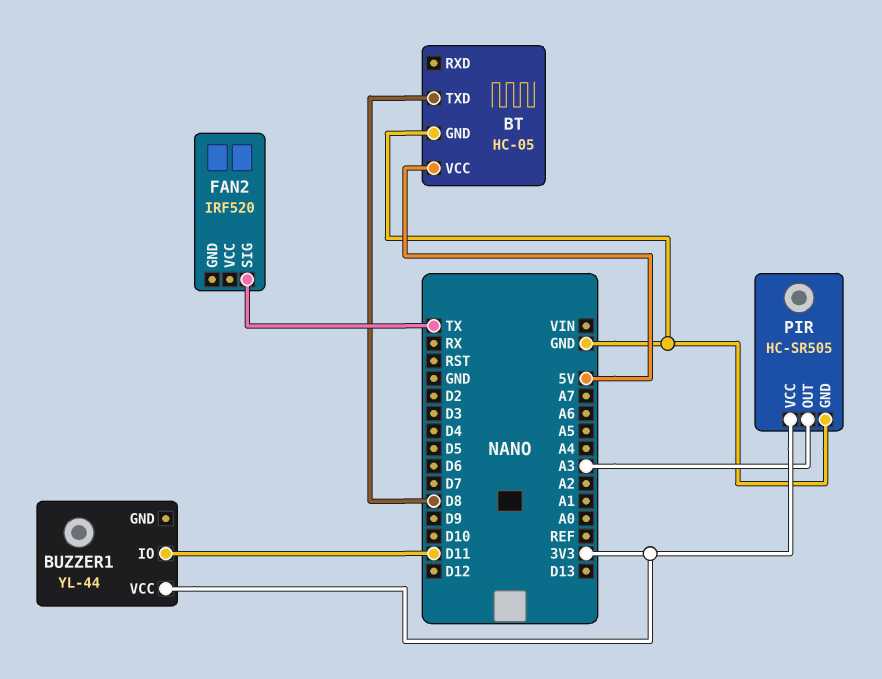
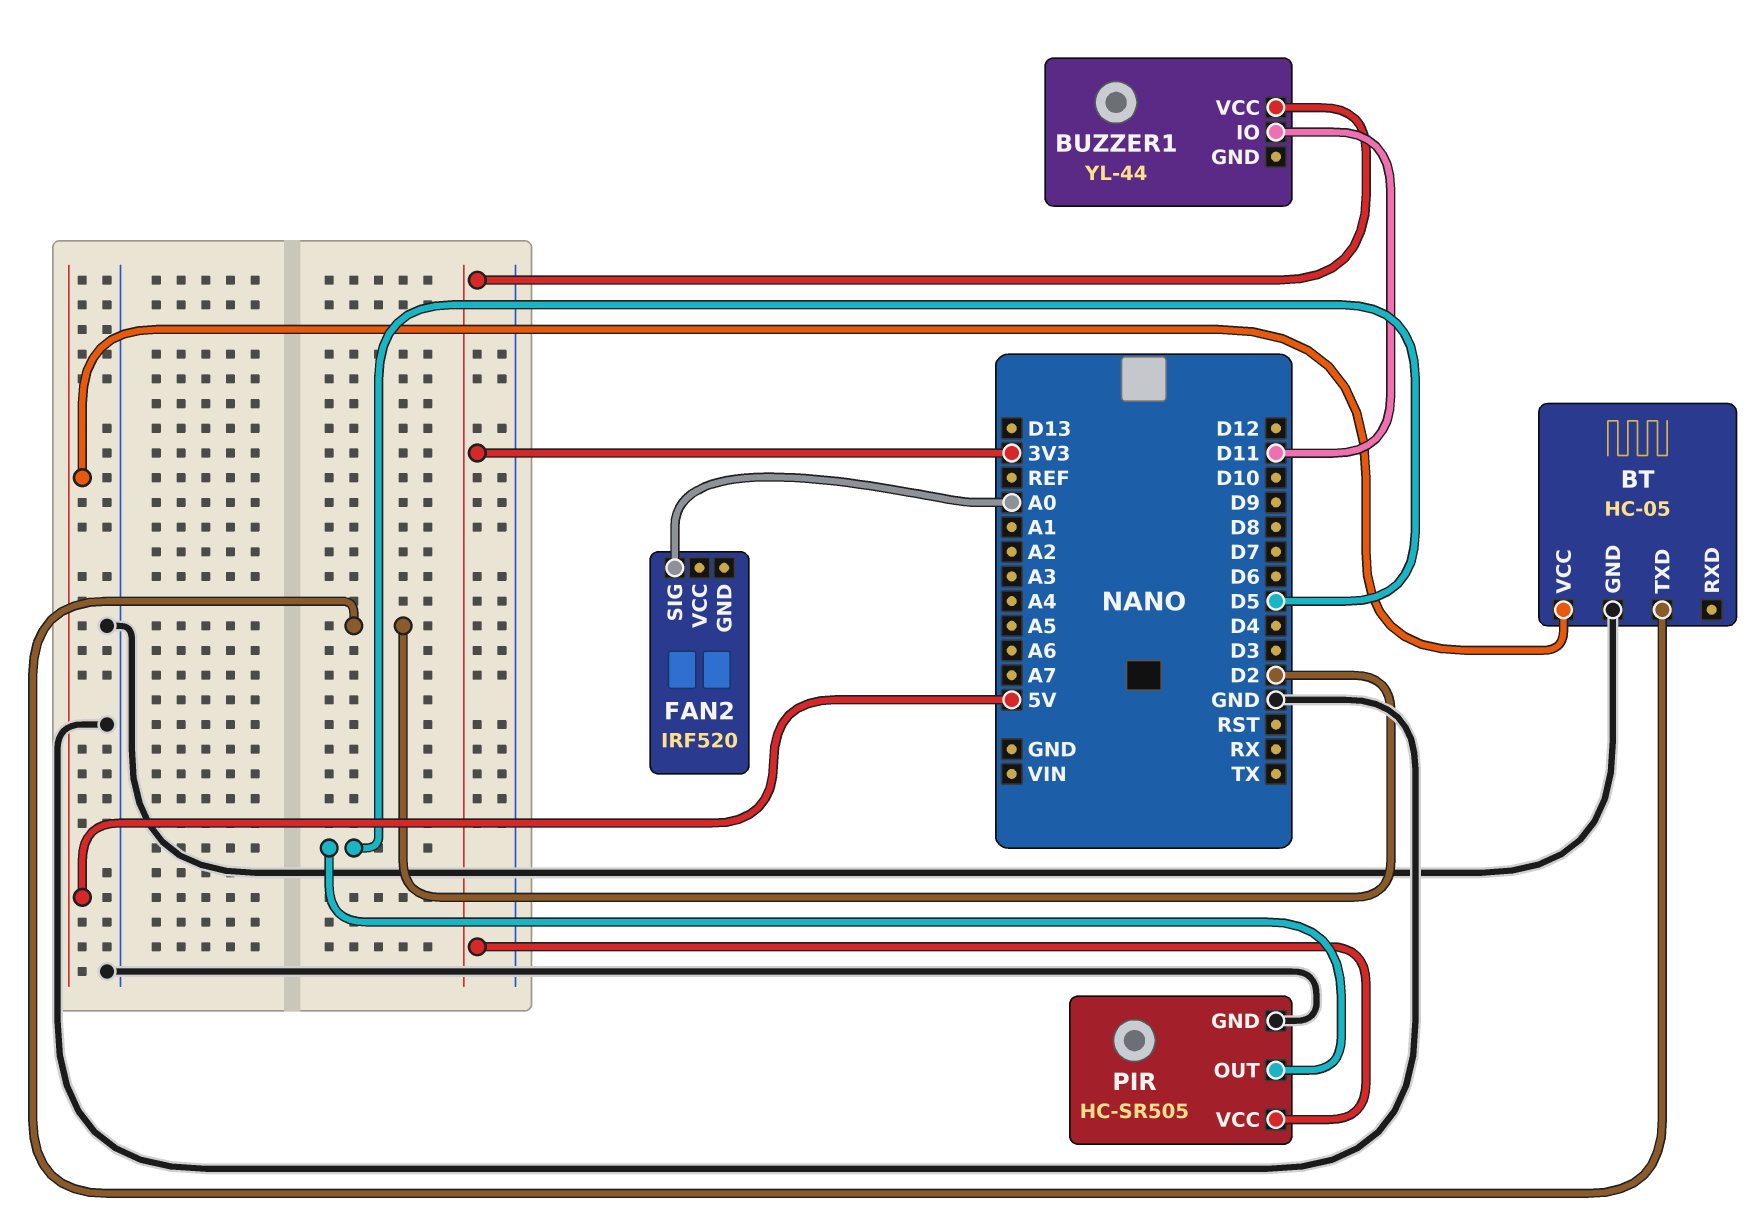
BT pin TXD: D8 -> D2
FAN2 pin SIG: TX -> A0
PIR pin OUT: A3 -> D5

